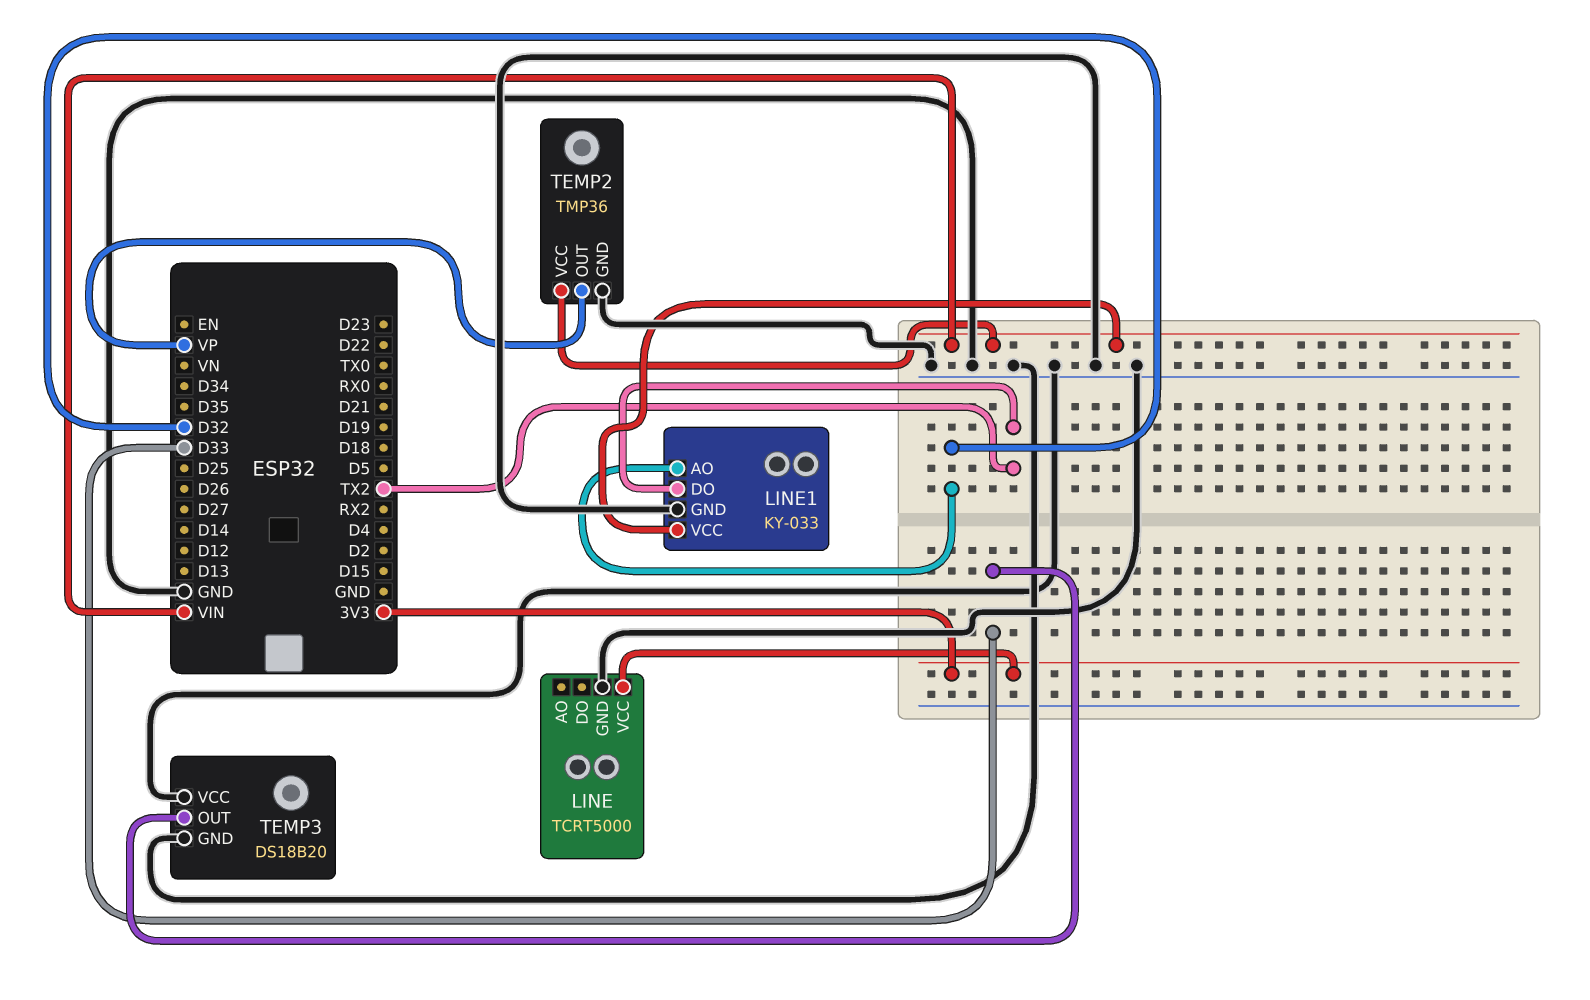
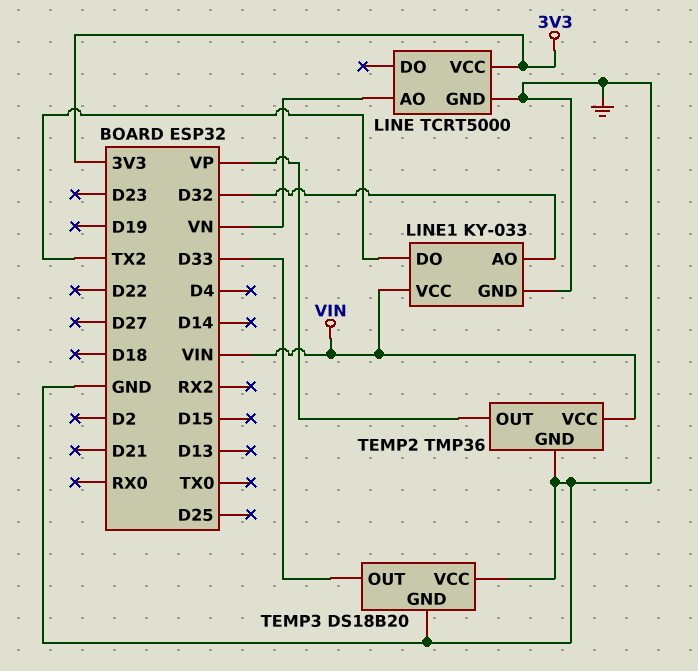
LINE pin AO: none -> VN

